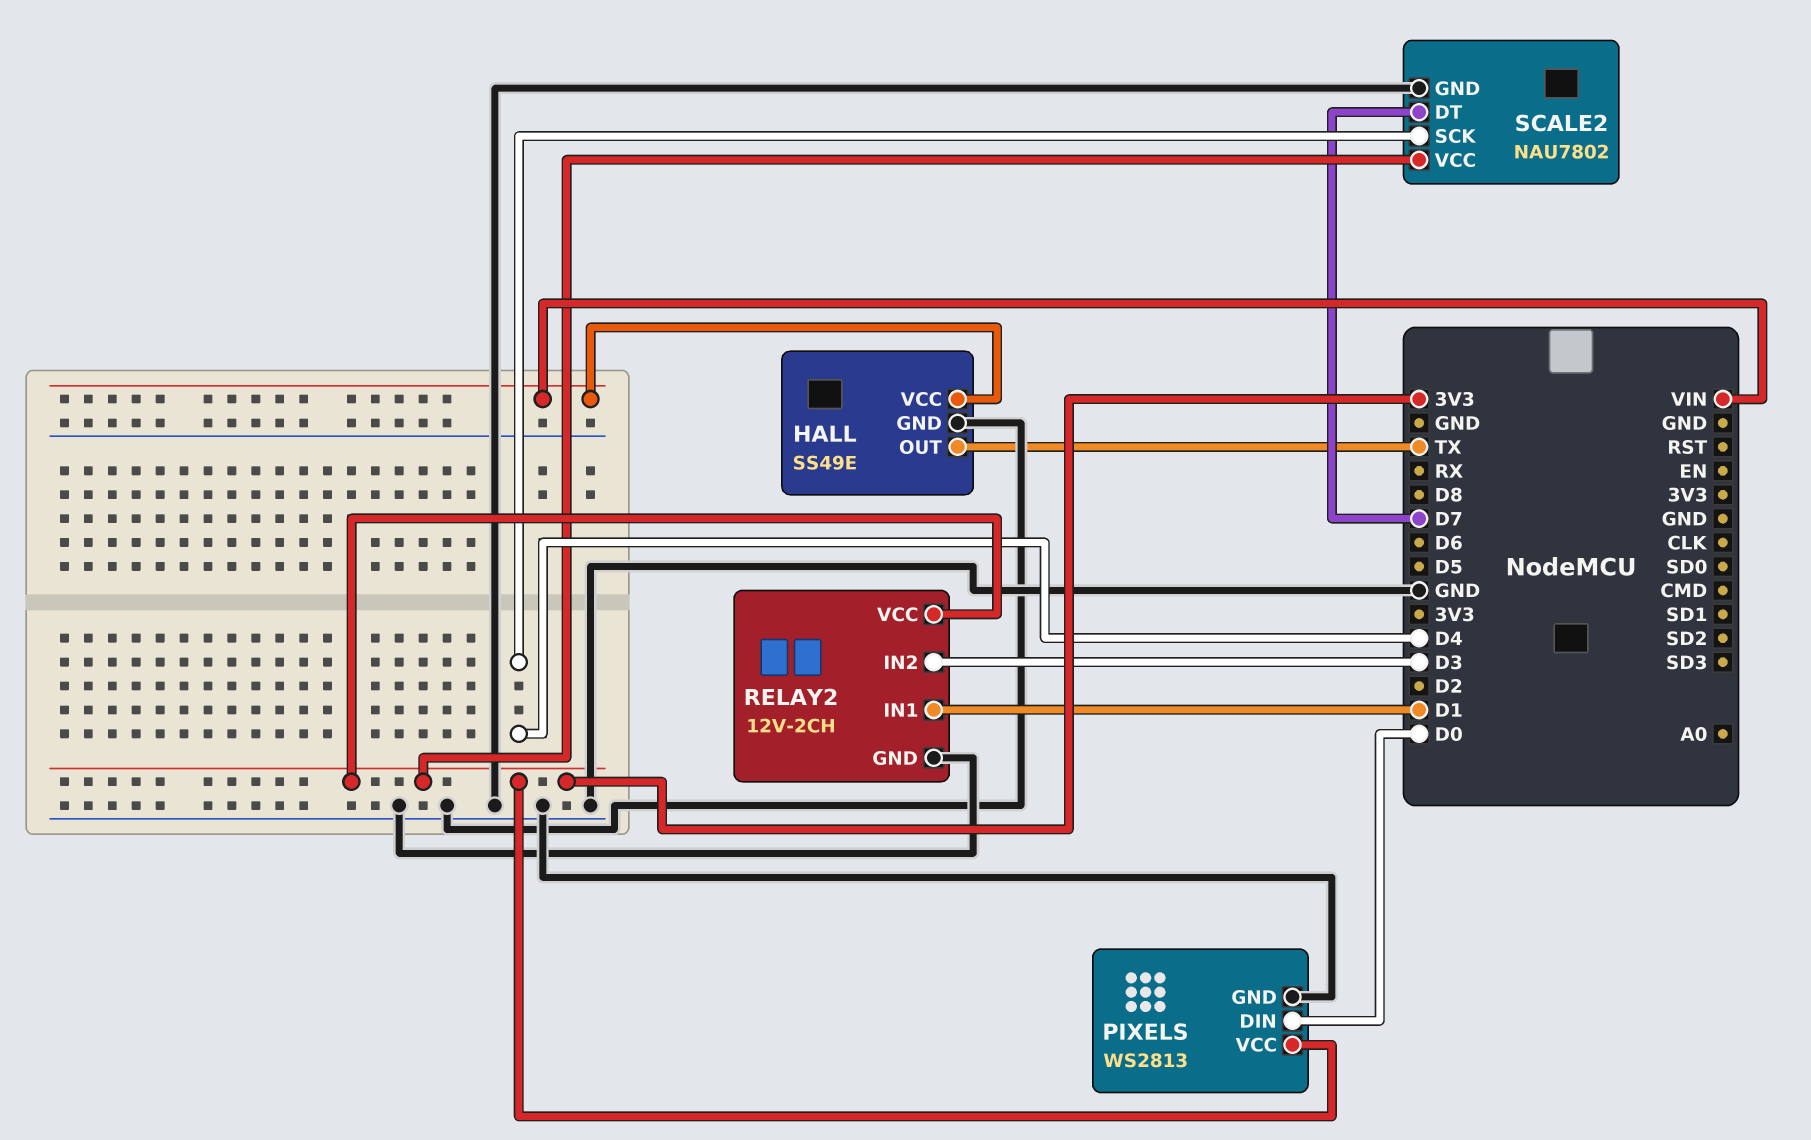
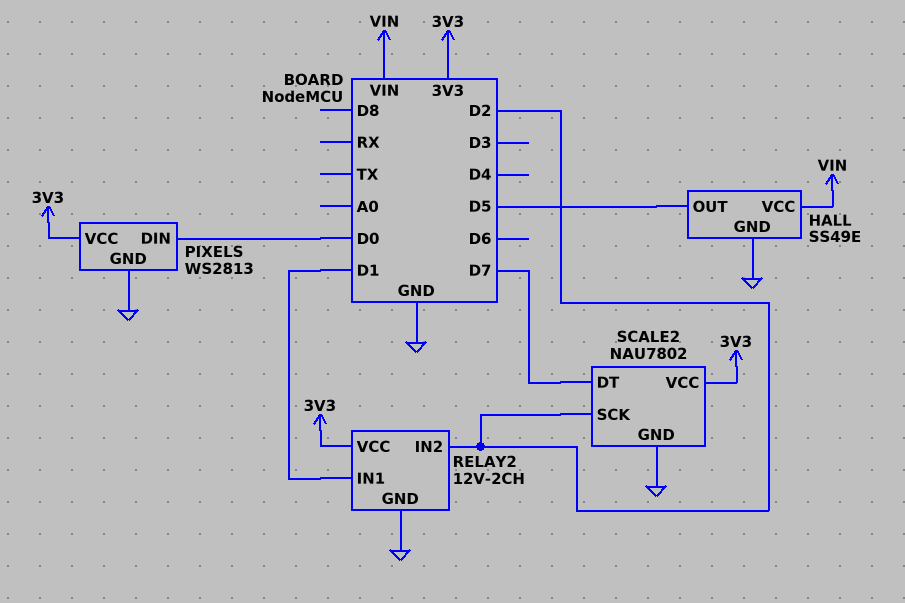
HALL pin OUT: TX -> D5
RELAY2 pin IN2: D3 -> D2
SCALE2 pin SCK: D4 -> D2

